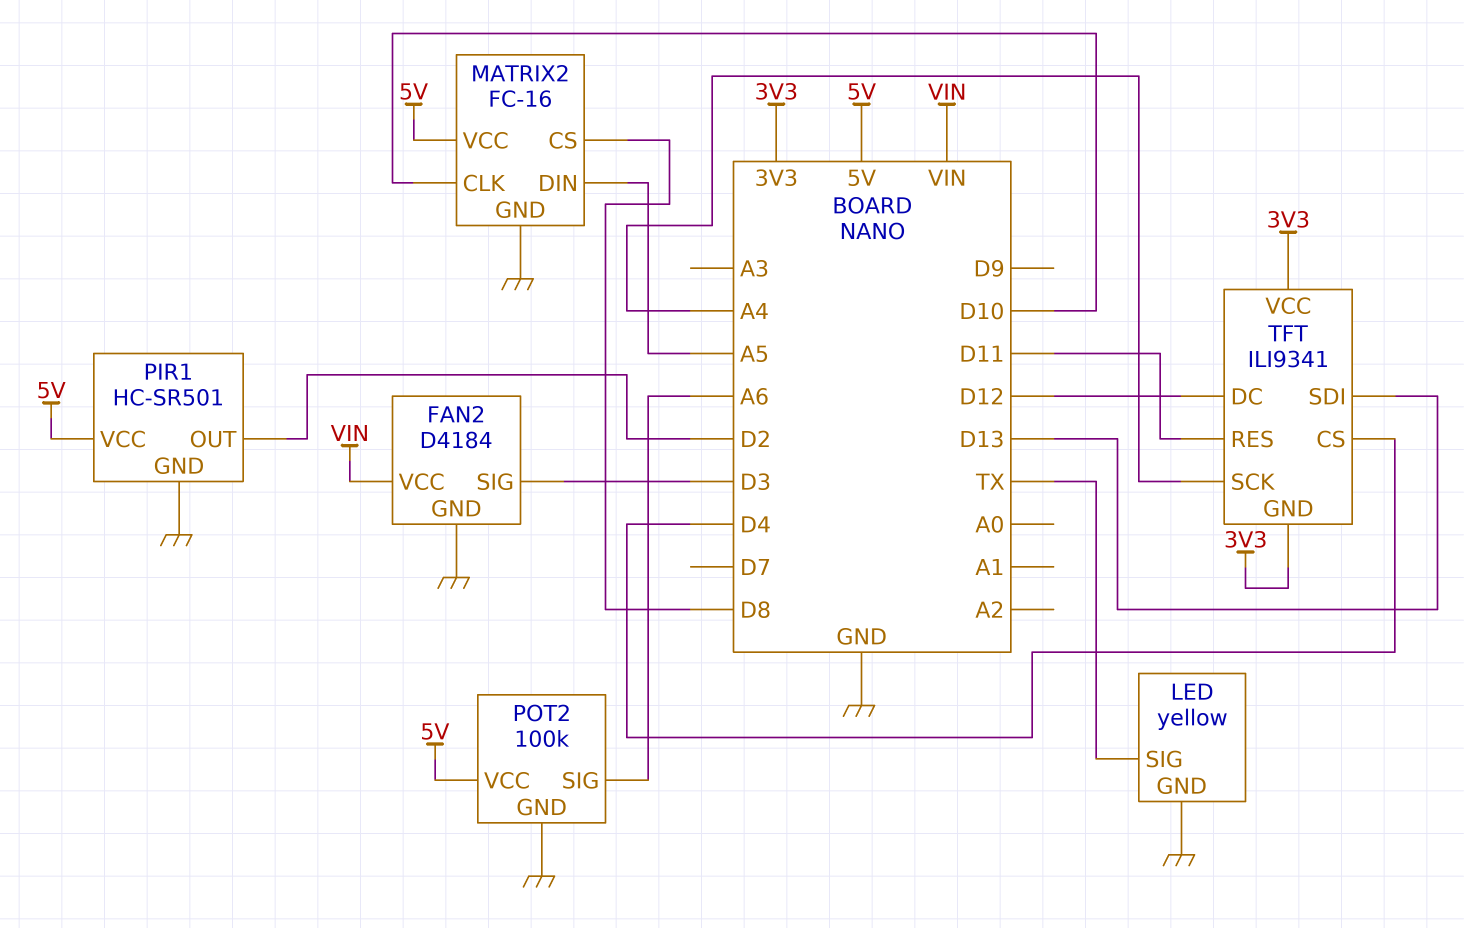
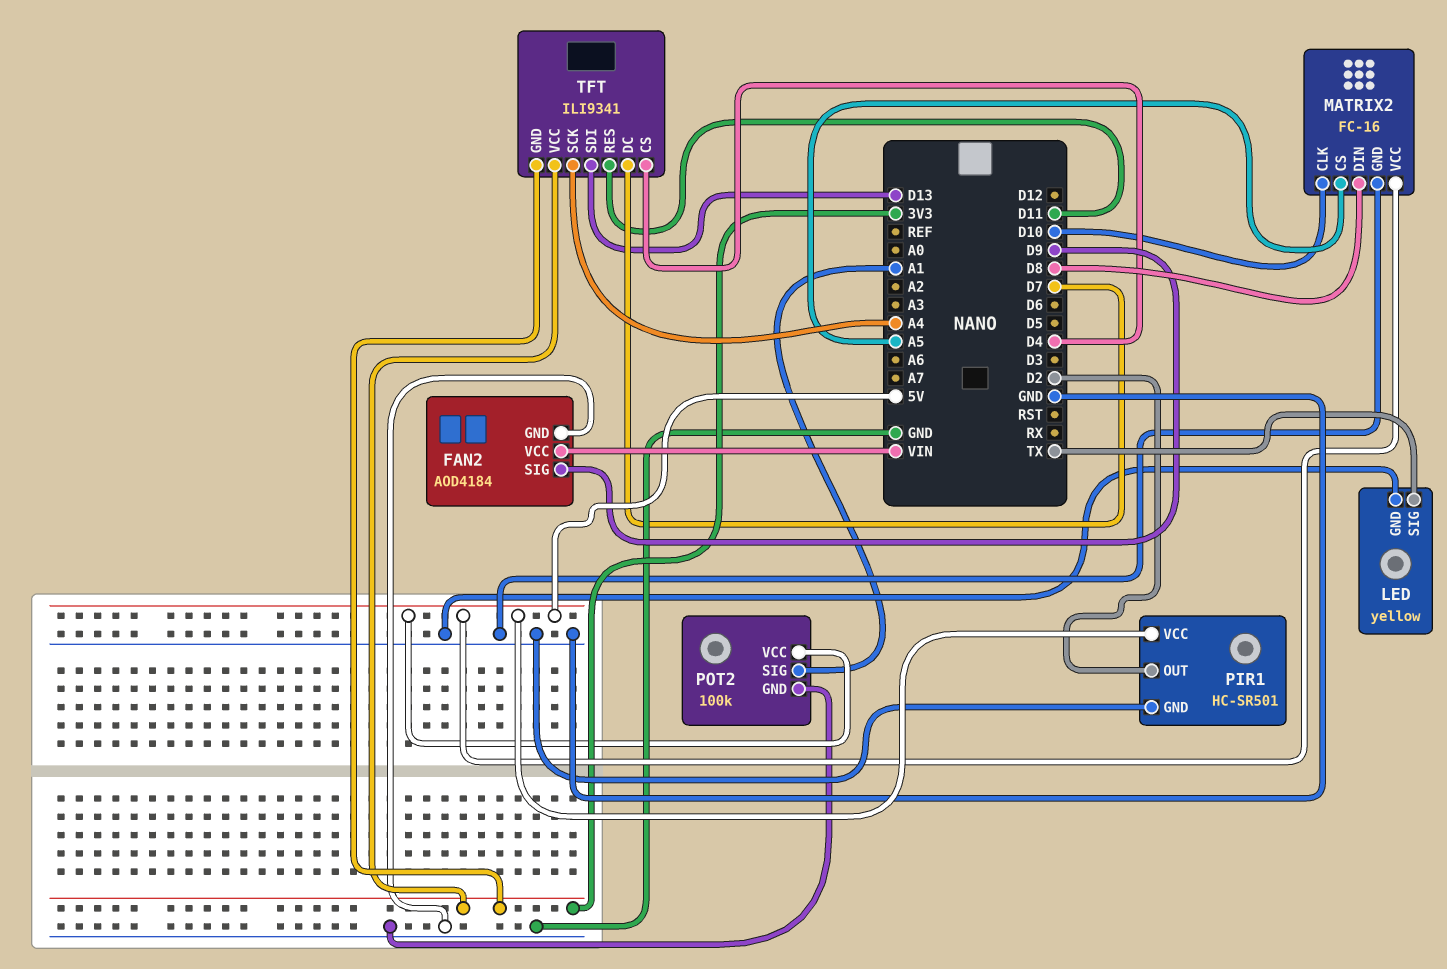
FAN2: D4184 -> AOD4184
FAN2 pin SIG: D3 -> D9
MATRIX2 pin CS: D8 -> A5
MATRIX2 pin DIN: A5 -> D8
POT2 pin SIG: A6 -> A1
TFT pin DC: D12 -> D7

